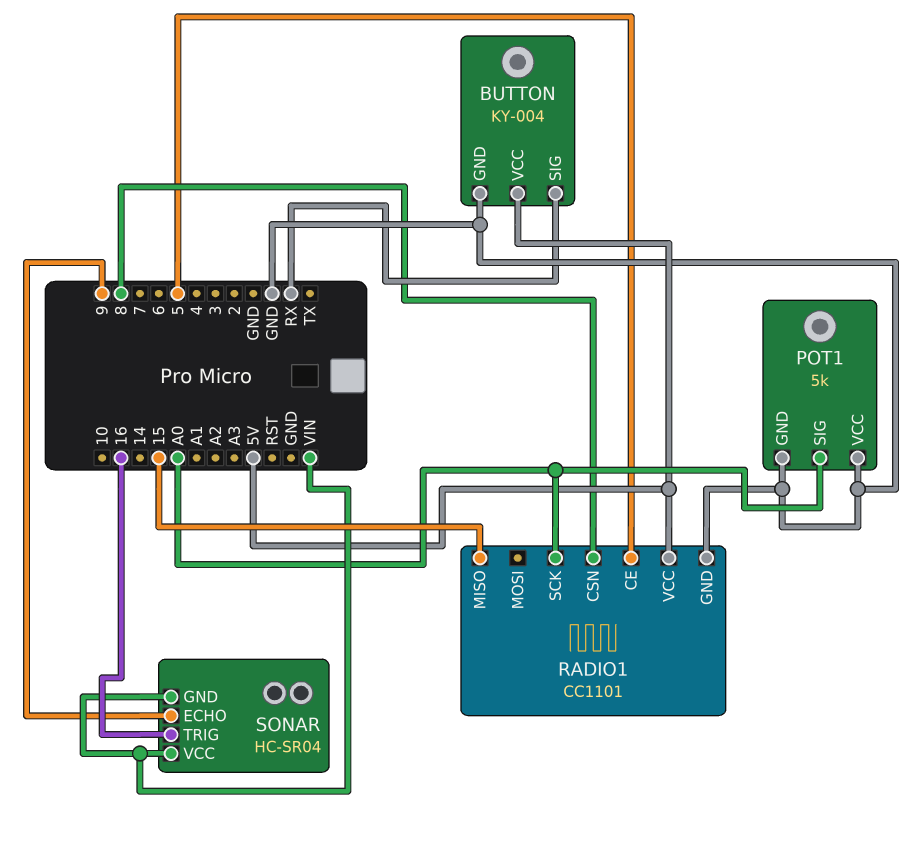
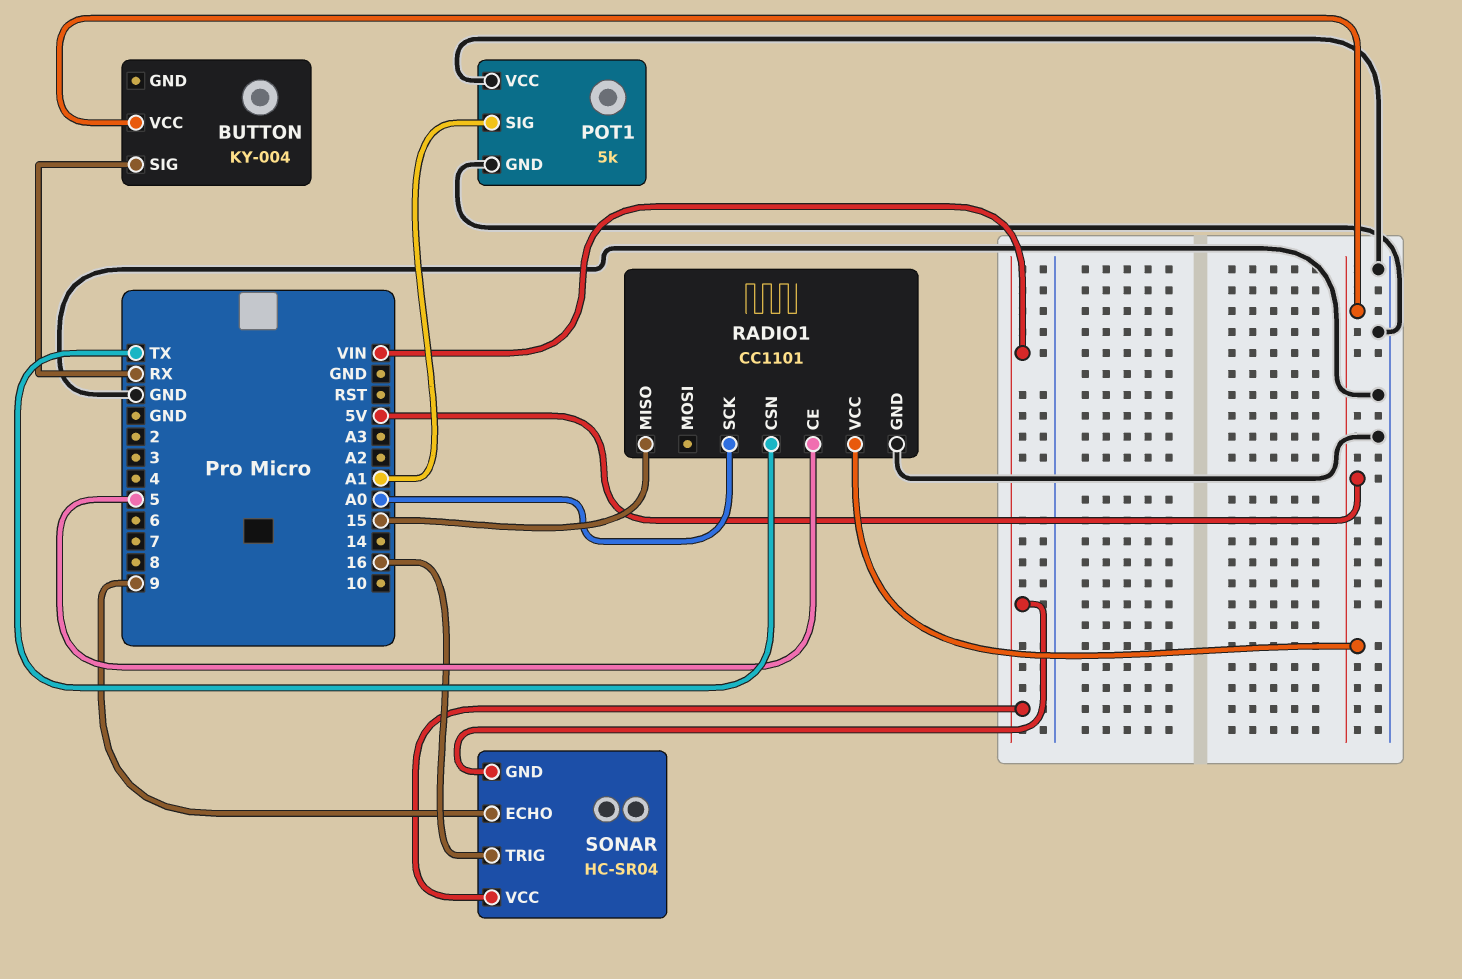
BUTTON pin GND: GND -> none
POT1 pin SIG: A0 -> A1
RADIO1 pin CSN: 8 -> TX

